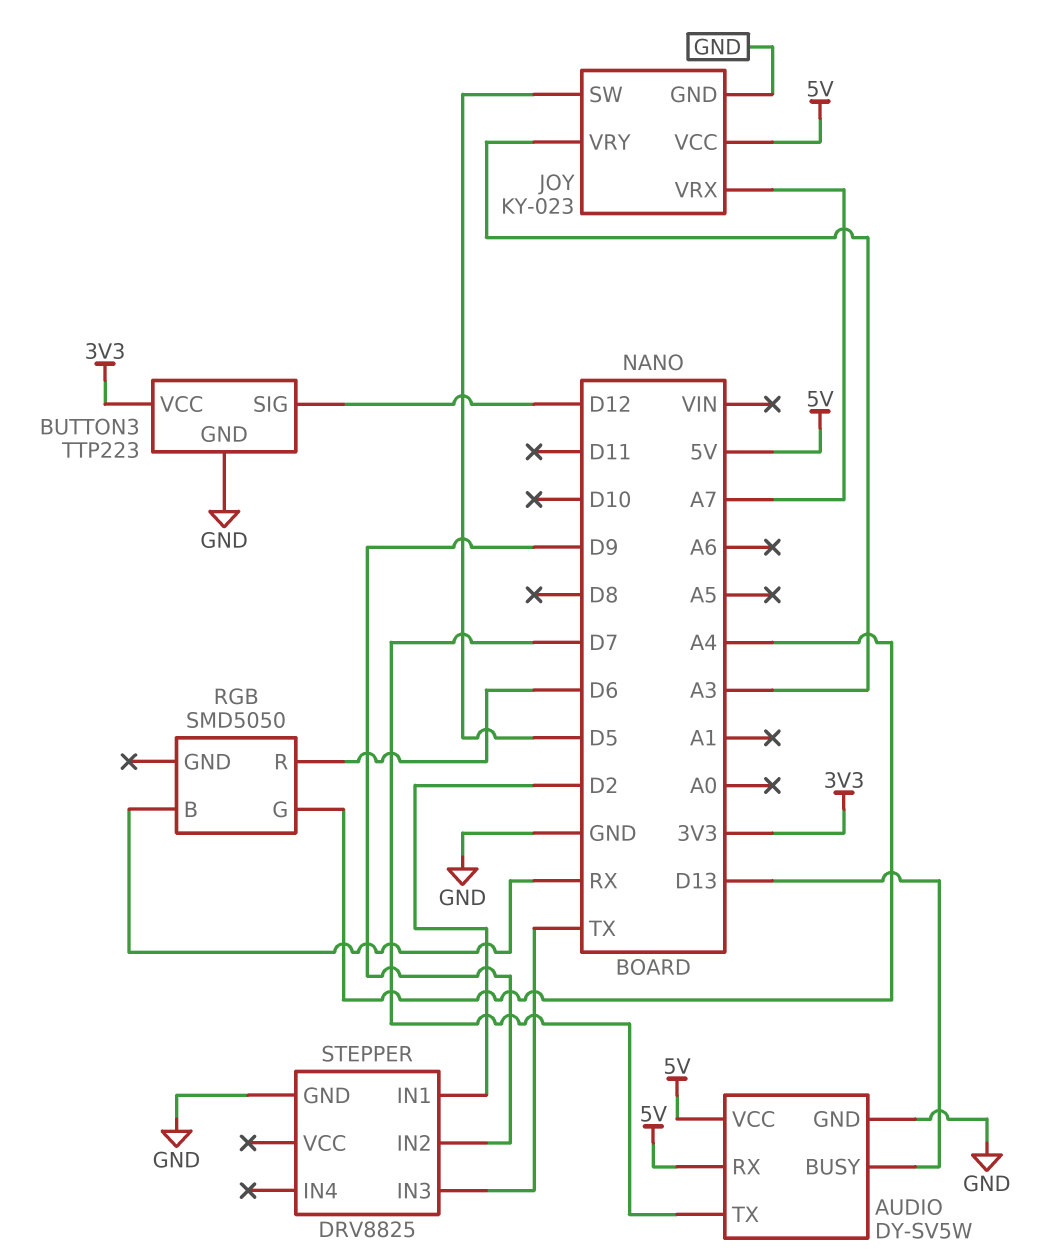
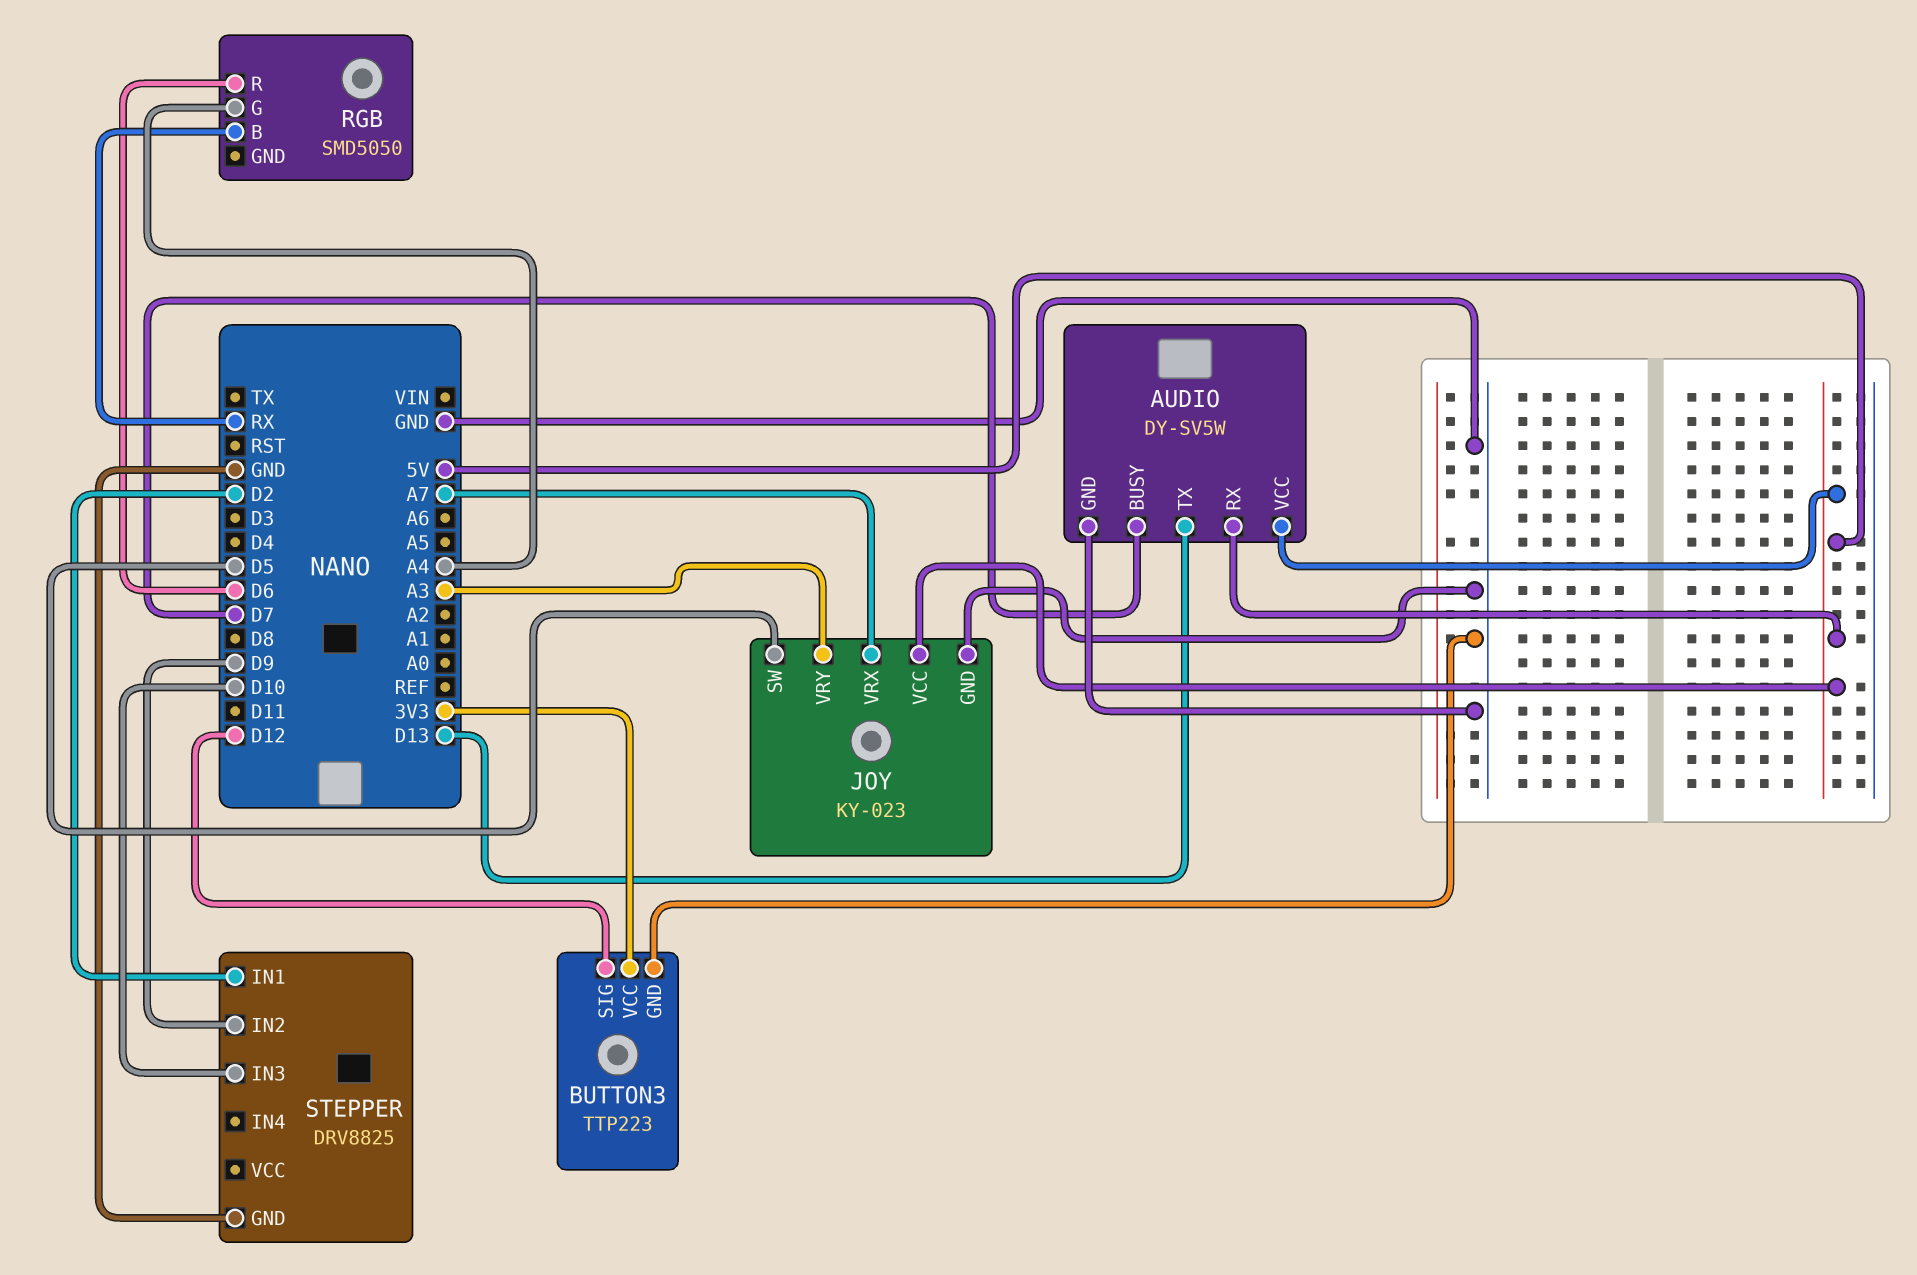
AUDIO pin BUSY: D13 -> D7
AUDIO pin TX: D7 -> D13
STEPPER pin IN3: TX -> D10

